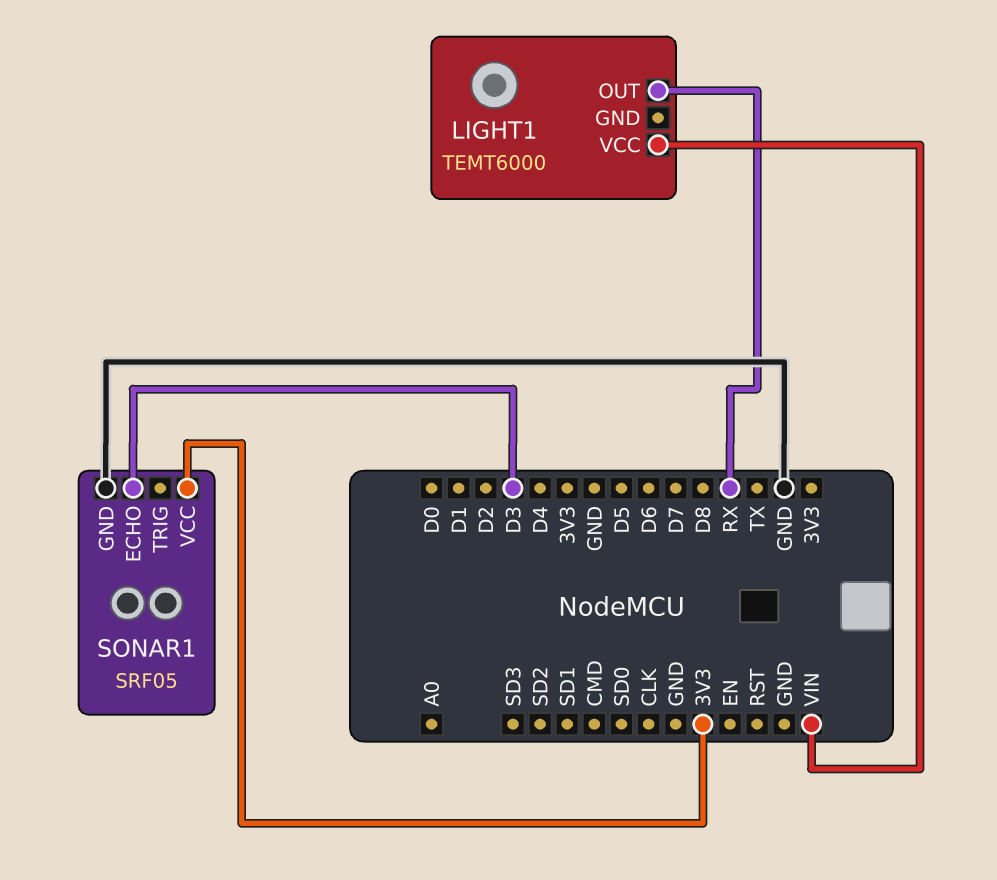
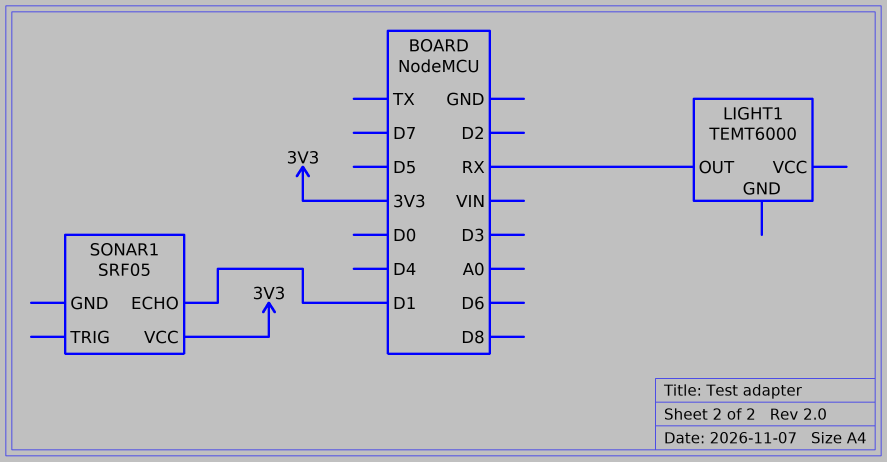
LIGHT1 pin VCC: VIN -> none
SONAR1 pin ECHO: D3 -> D1
SONAR1 pin GND: GND -> none

